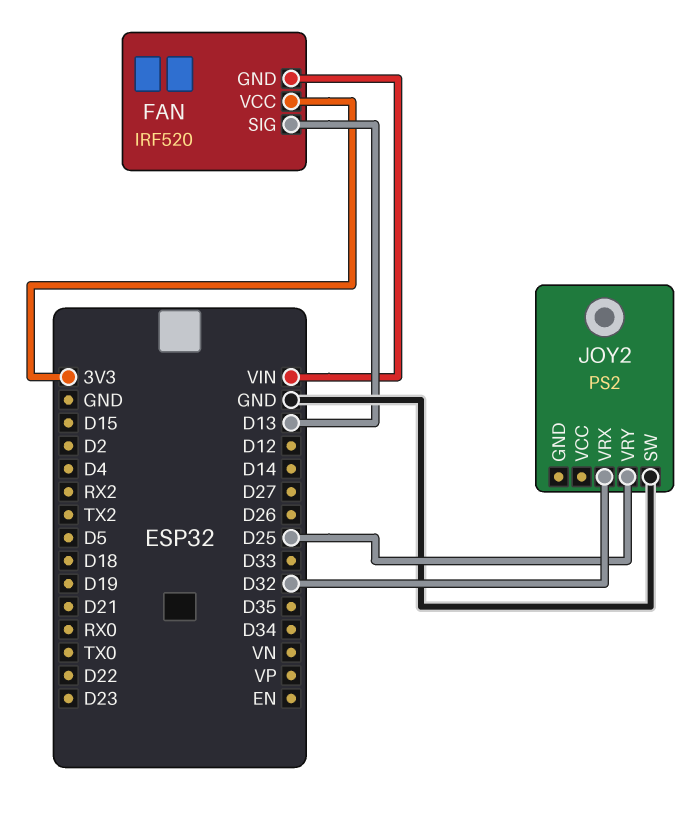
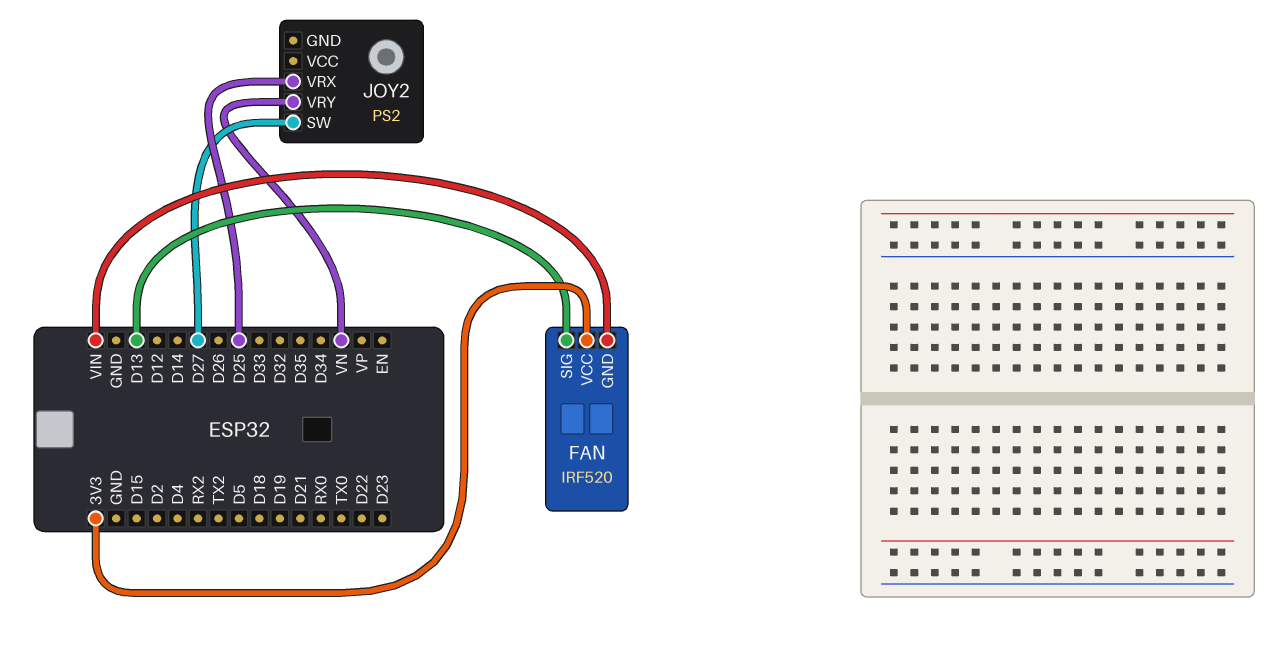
JOY2 pin SW: GND -> D27
JOY2 pin VRX: D32 -> D25
JOY2 pin VRY: D25 -> VN

